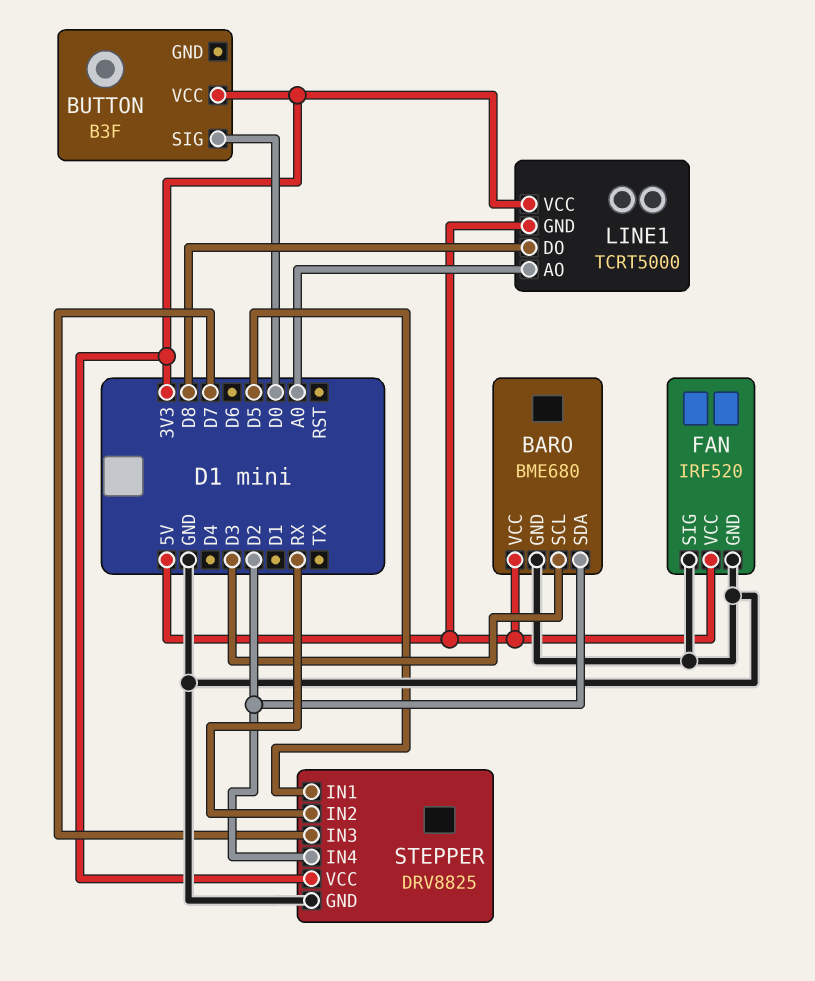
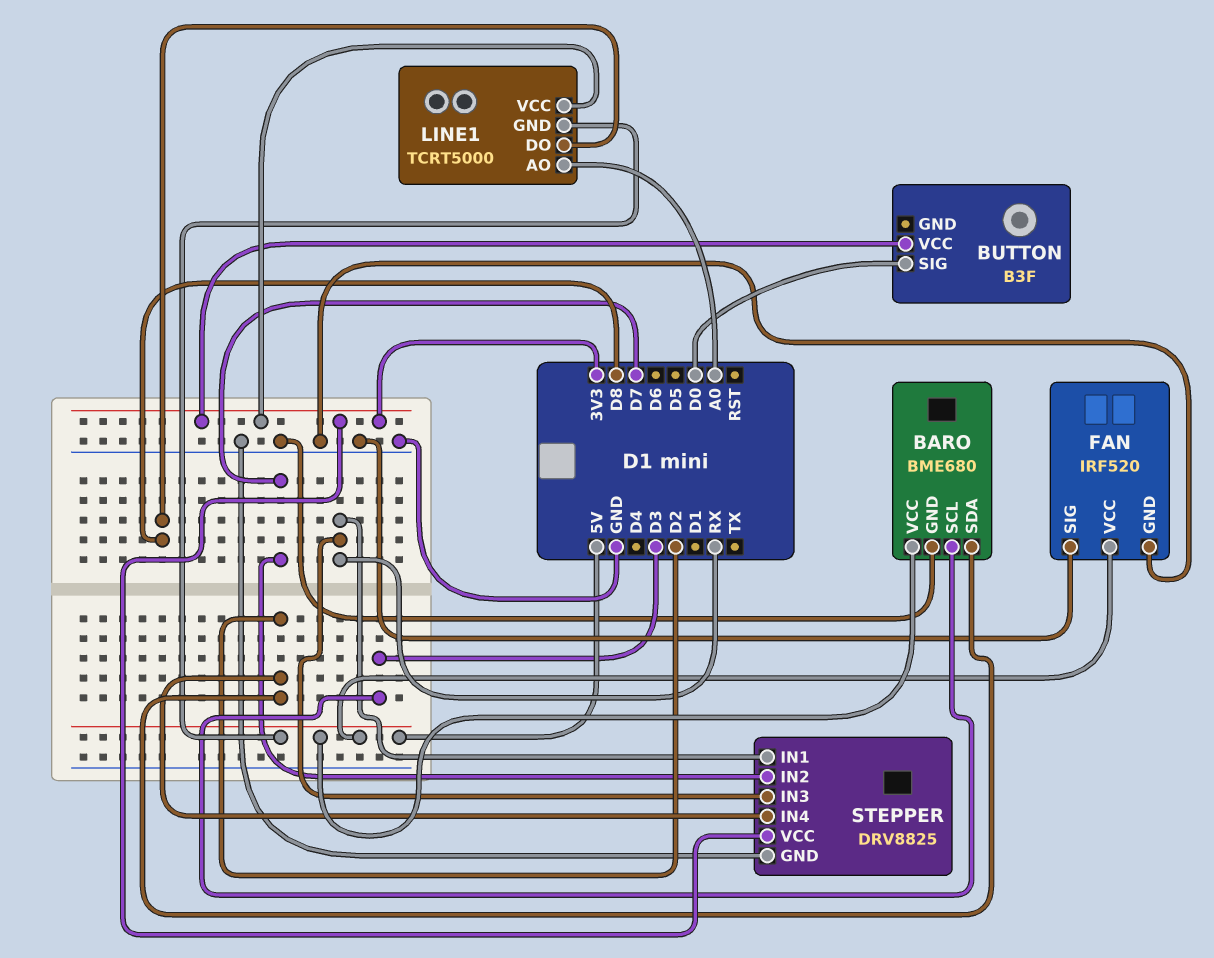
STEPPER pin IN1: D5 -> RX
STEPPER pin IN2: RX -> D7
STEPPER pin IN3: D7 -> RX

